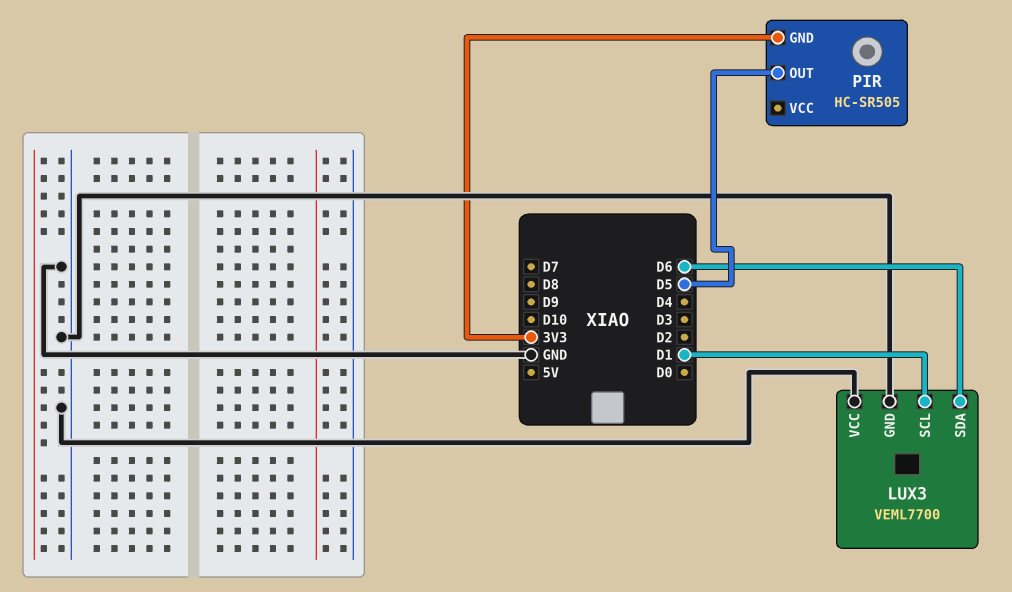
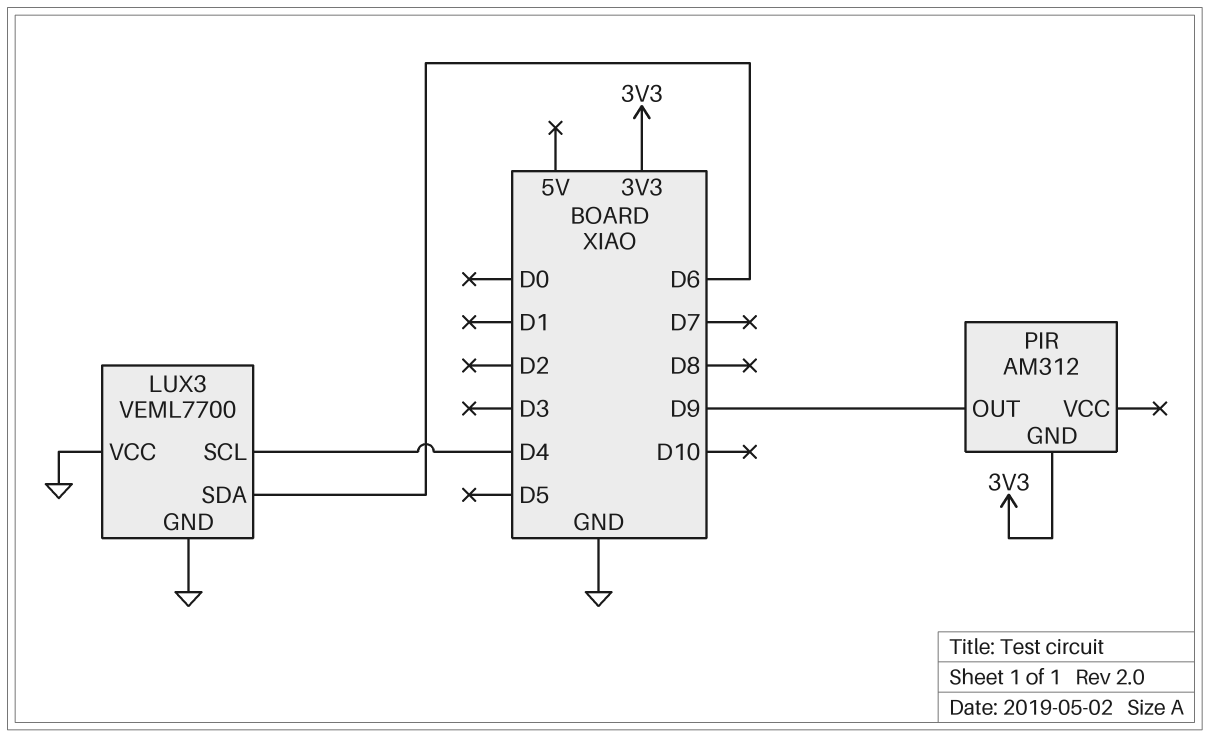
LUX3 pin SCL: D1 -> D4
PIR: HC-SR505 -> AM312
PIR pin OUT: D5 -> D9

